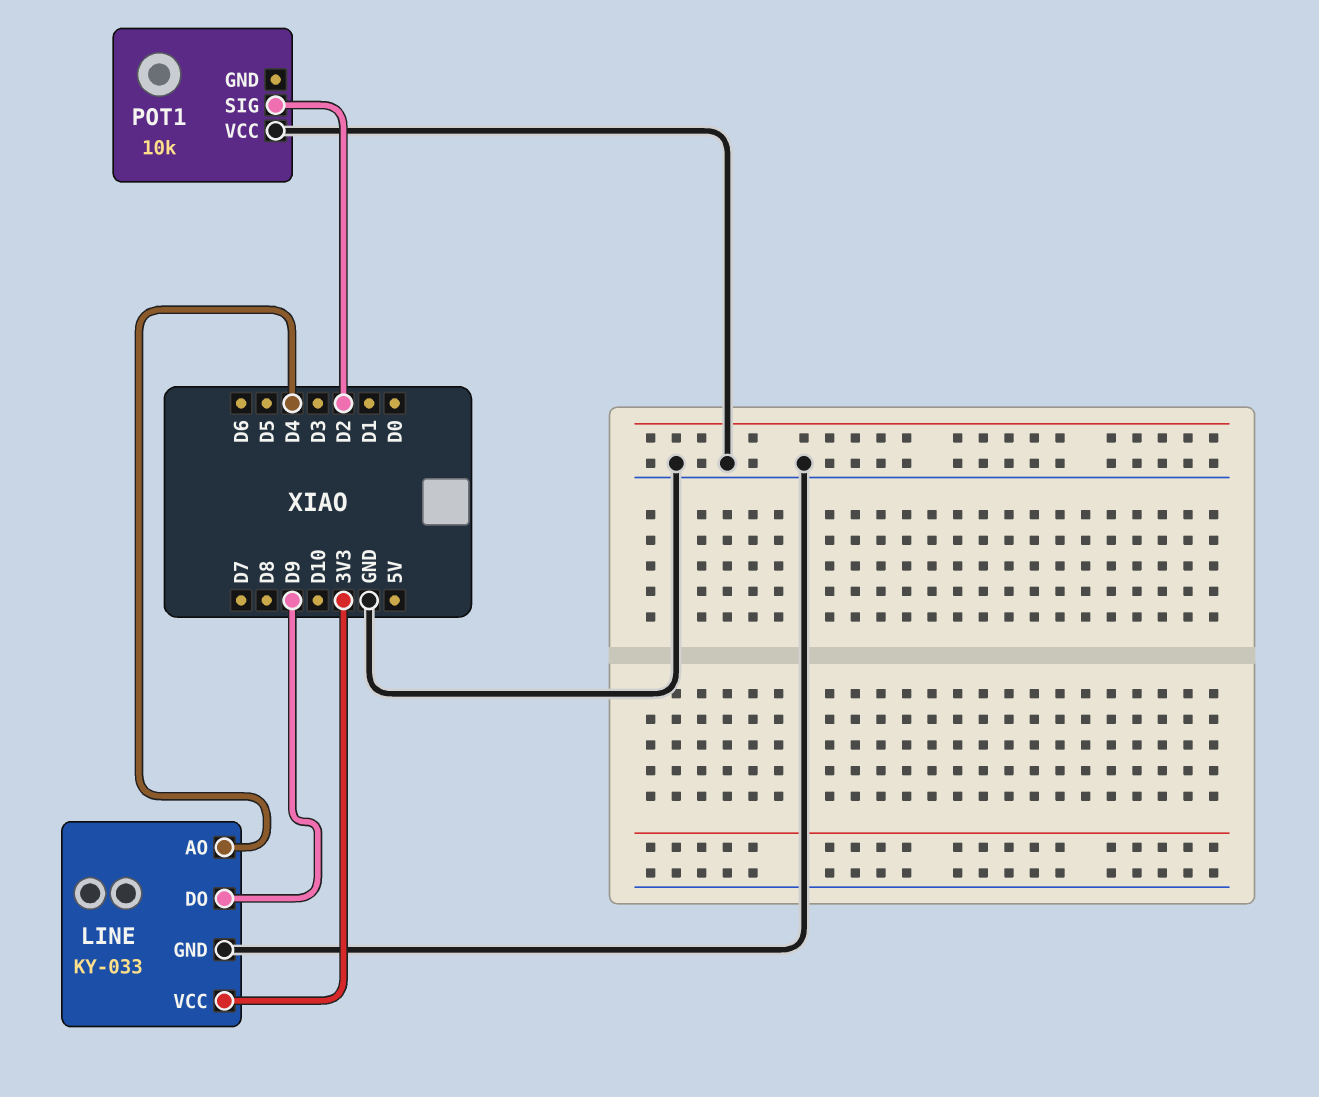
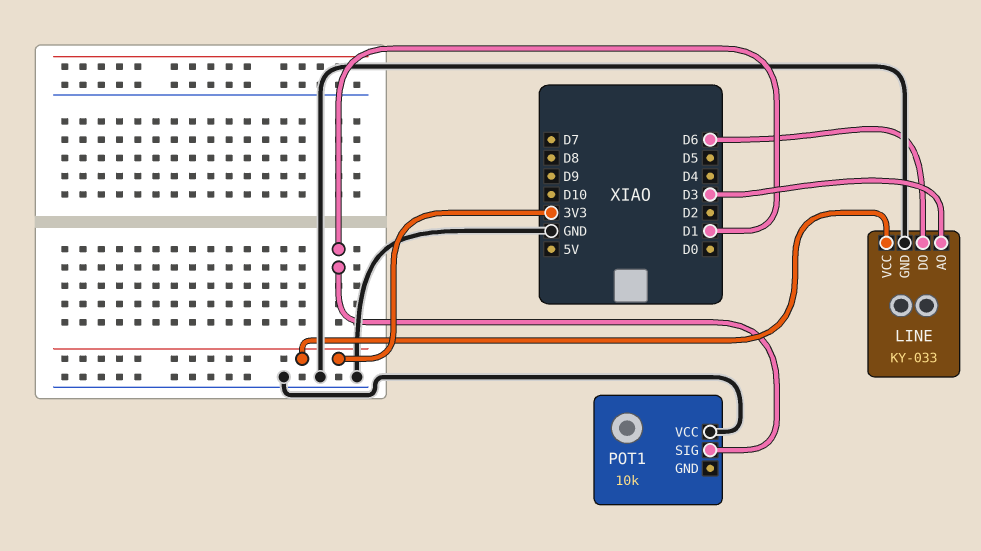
LINE pin AO: D4 -> D3
LINE pin DO: D9 -> D6
POT1 pin SIG: D2 -> D1

